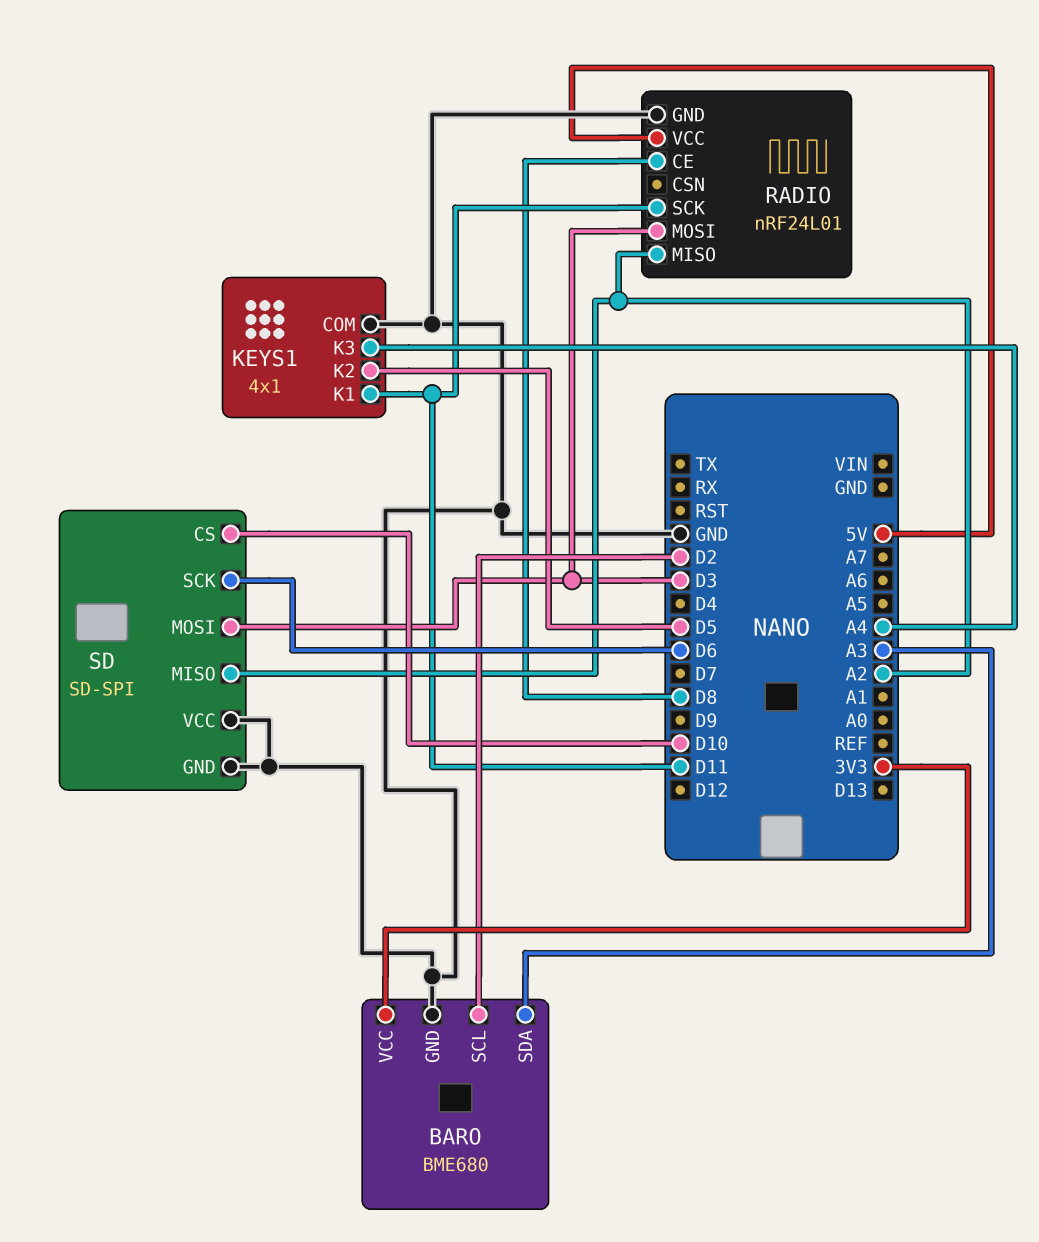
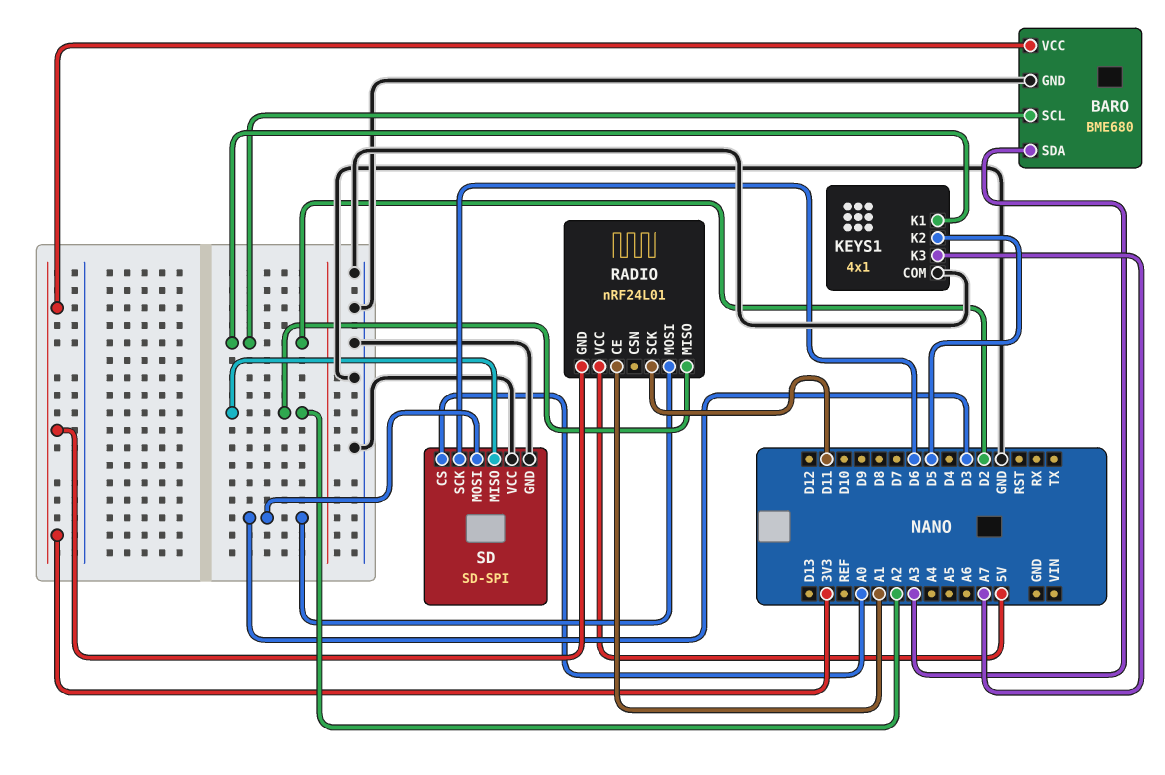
KEYS1 pin K1: D11 -> D2
KEYS1 pin K3: A4 -> A7
RADIO pin CE: D8 -> A1
RADIO pin GND: GND -> 3V3
SD pin CS: D10 -> A0

